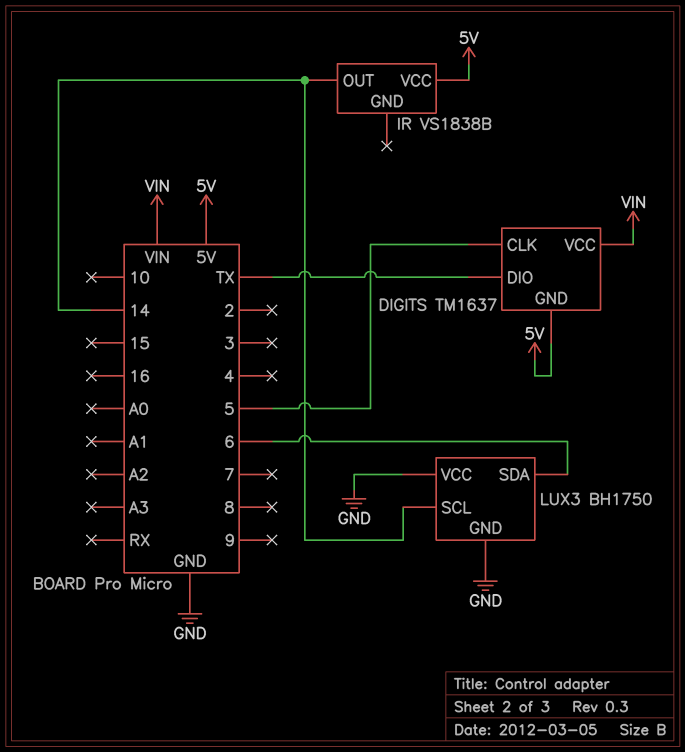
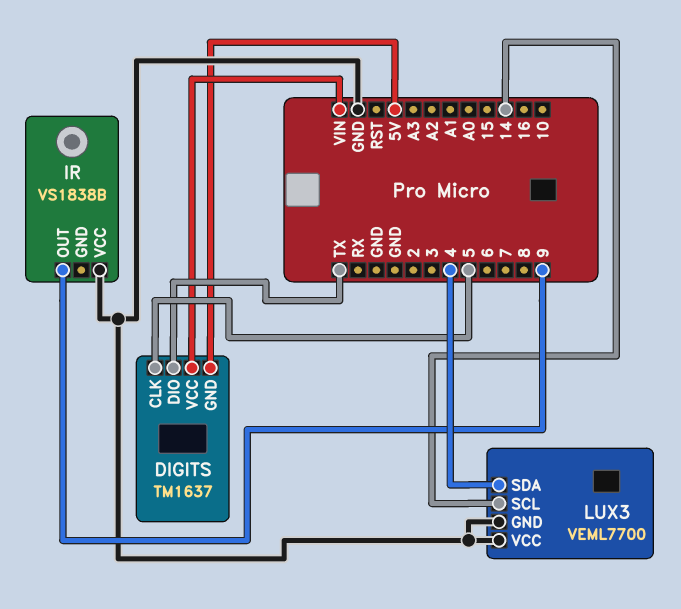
IR pin OUT: 14 -> 9
IR pin VCC: 5V -> GND
LUX3: BH1750 -> VEML7700
LUX3 pin SDA: 6 -> 4

